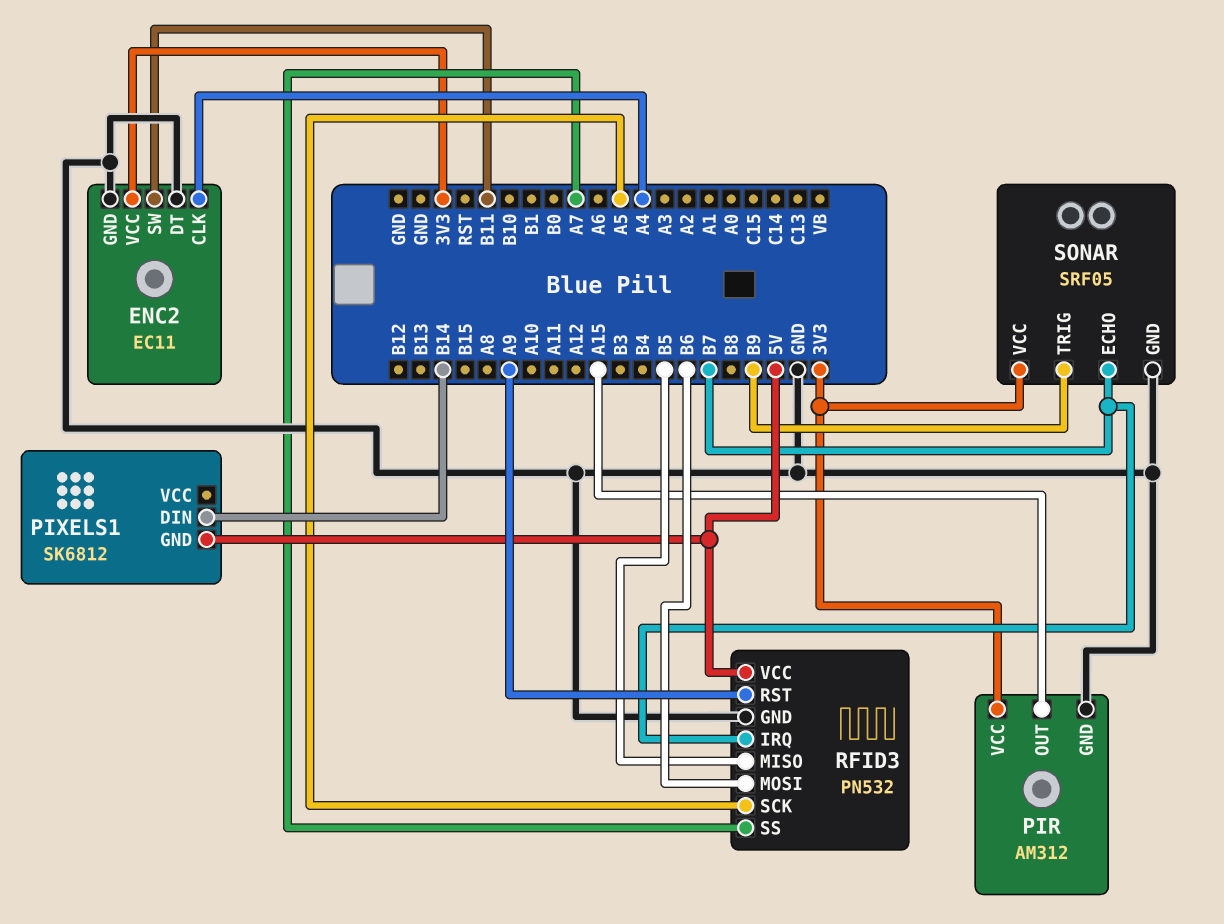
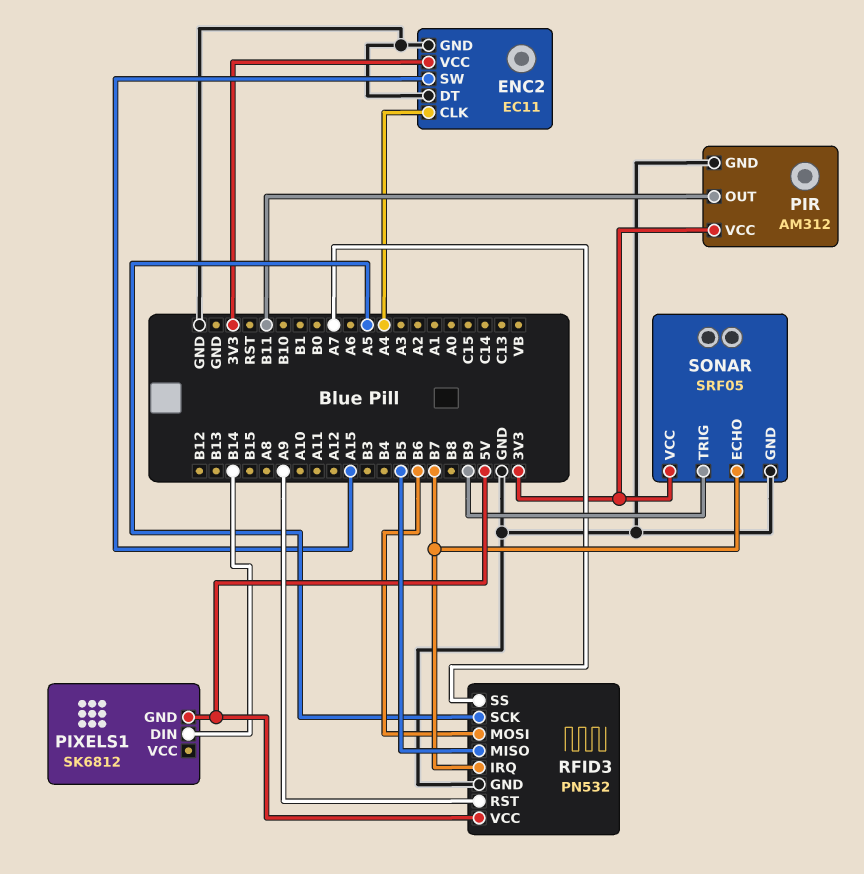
ENC2 pin SW: B11 -> A15
PIR pin OUT: A15 -> B11

